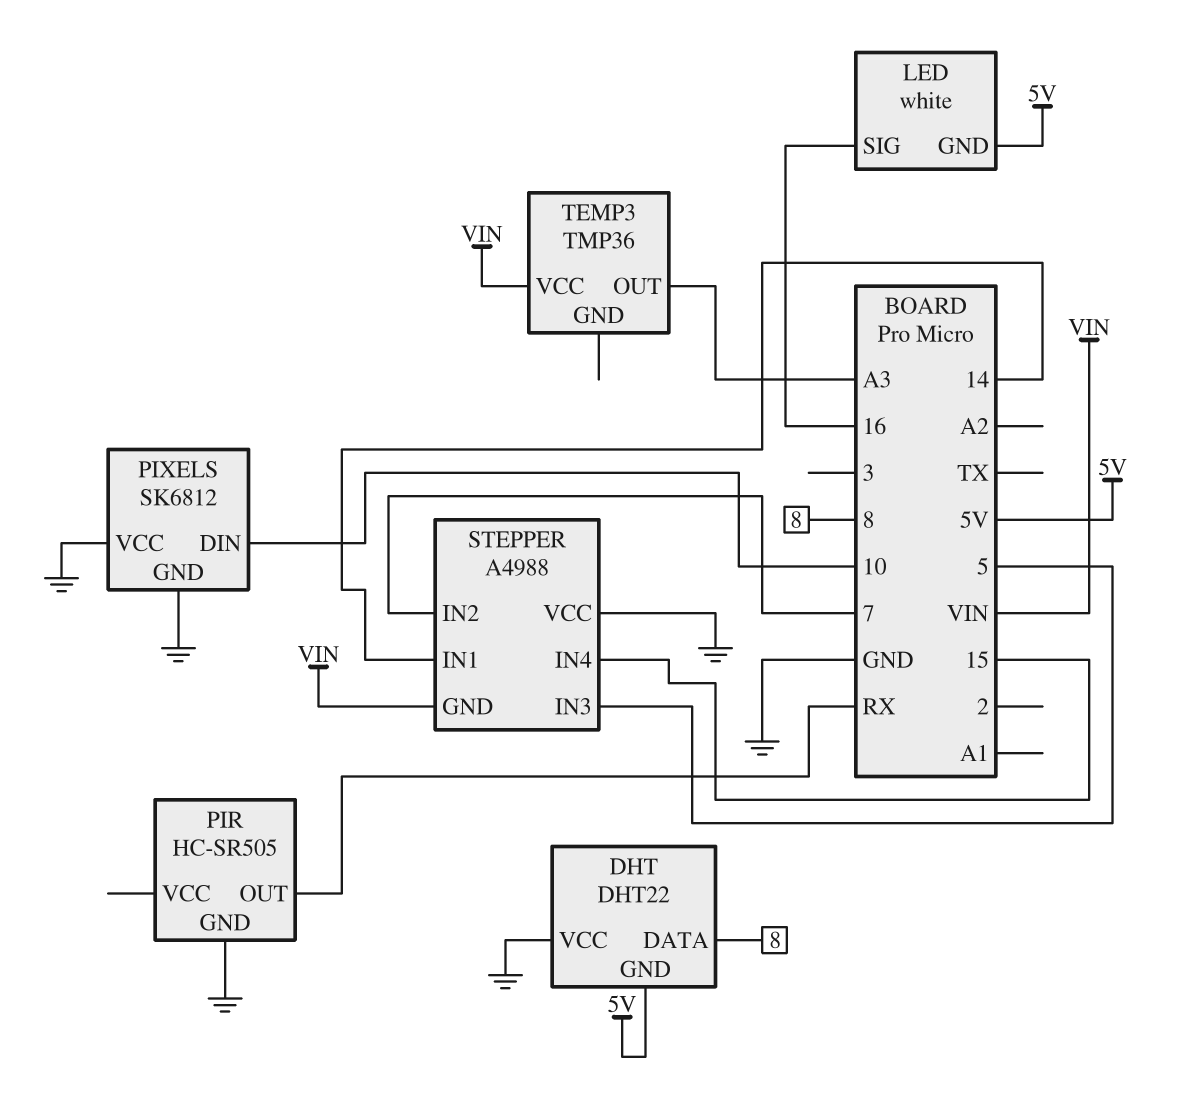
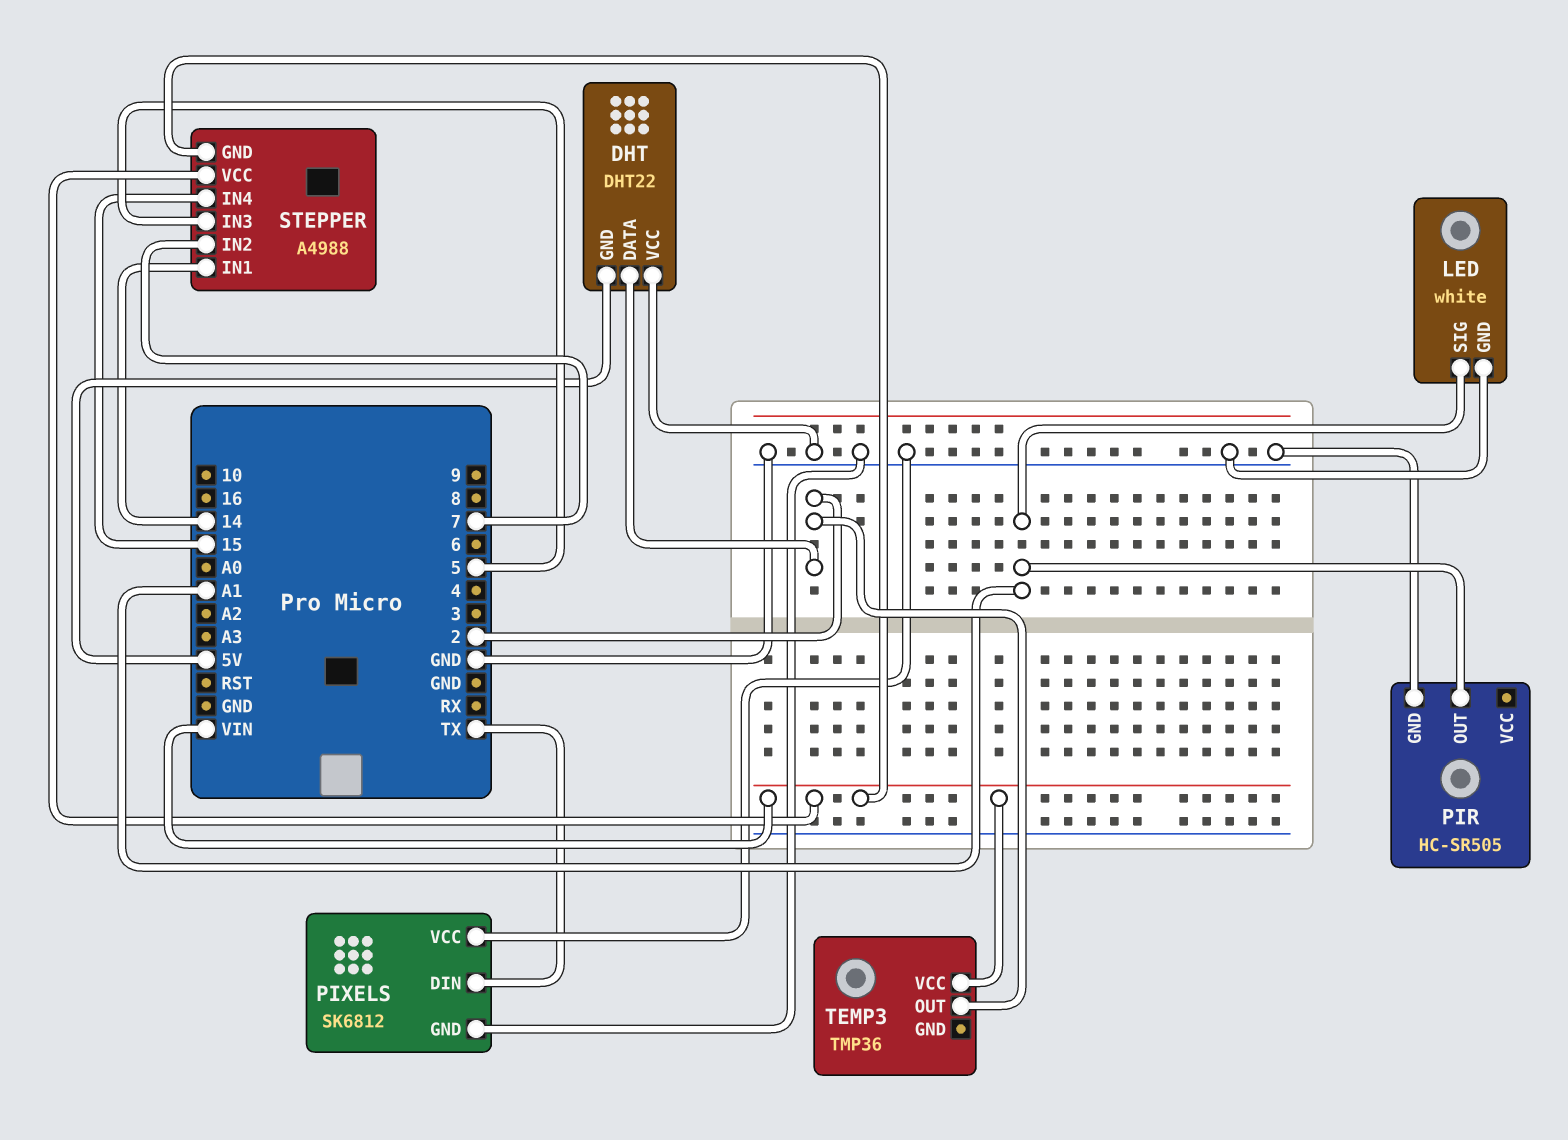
DHT pin DATA: 8 -> 2
LED pin GND: 5V -> GND
LED pin SIG: 16 -> A1
PIR pin OUT: RX -> A1
PIXELS pin DIN: 10 -> TX
STEPPER pin VCC: GND -> VIN
TEMP3 pin OUT: A3 -> 2

